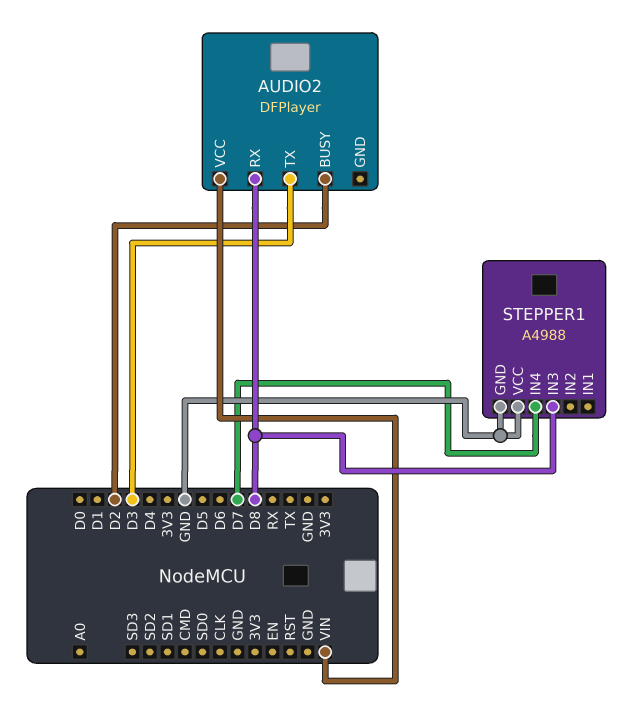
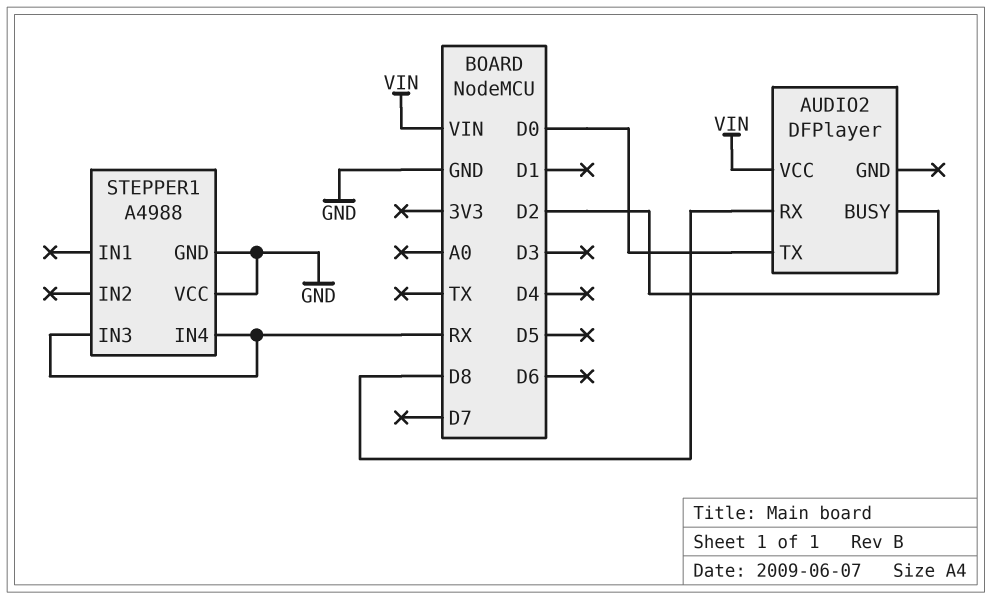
AUDIO2 pin TX: D3 -> D0
STEPPER1 pin IN3: D8 -> RX
STEPPER1 pin IN4: D7 -> RX

